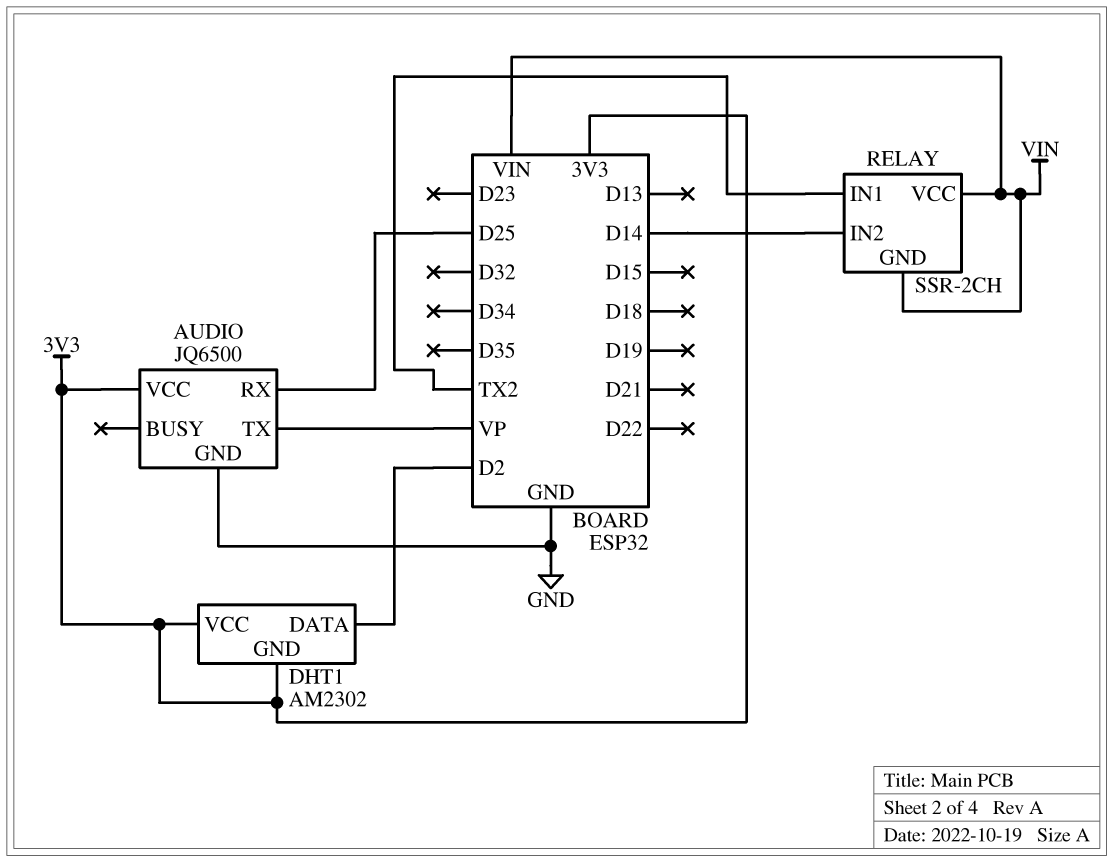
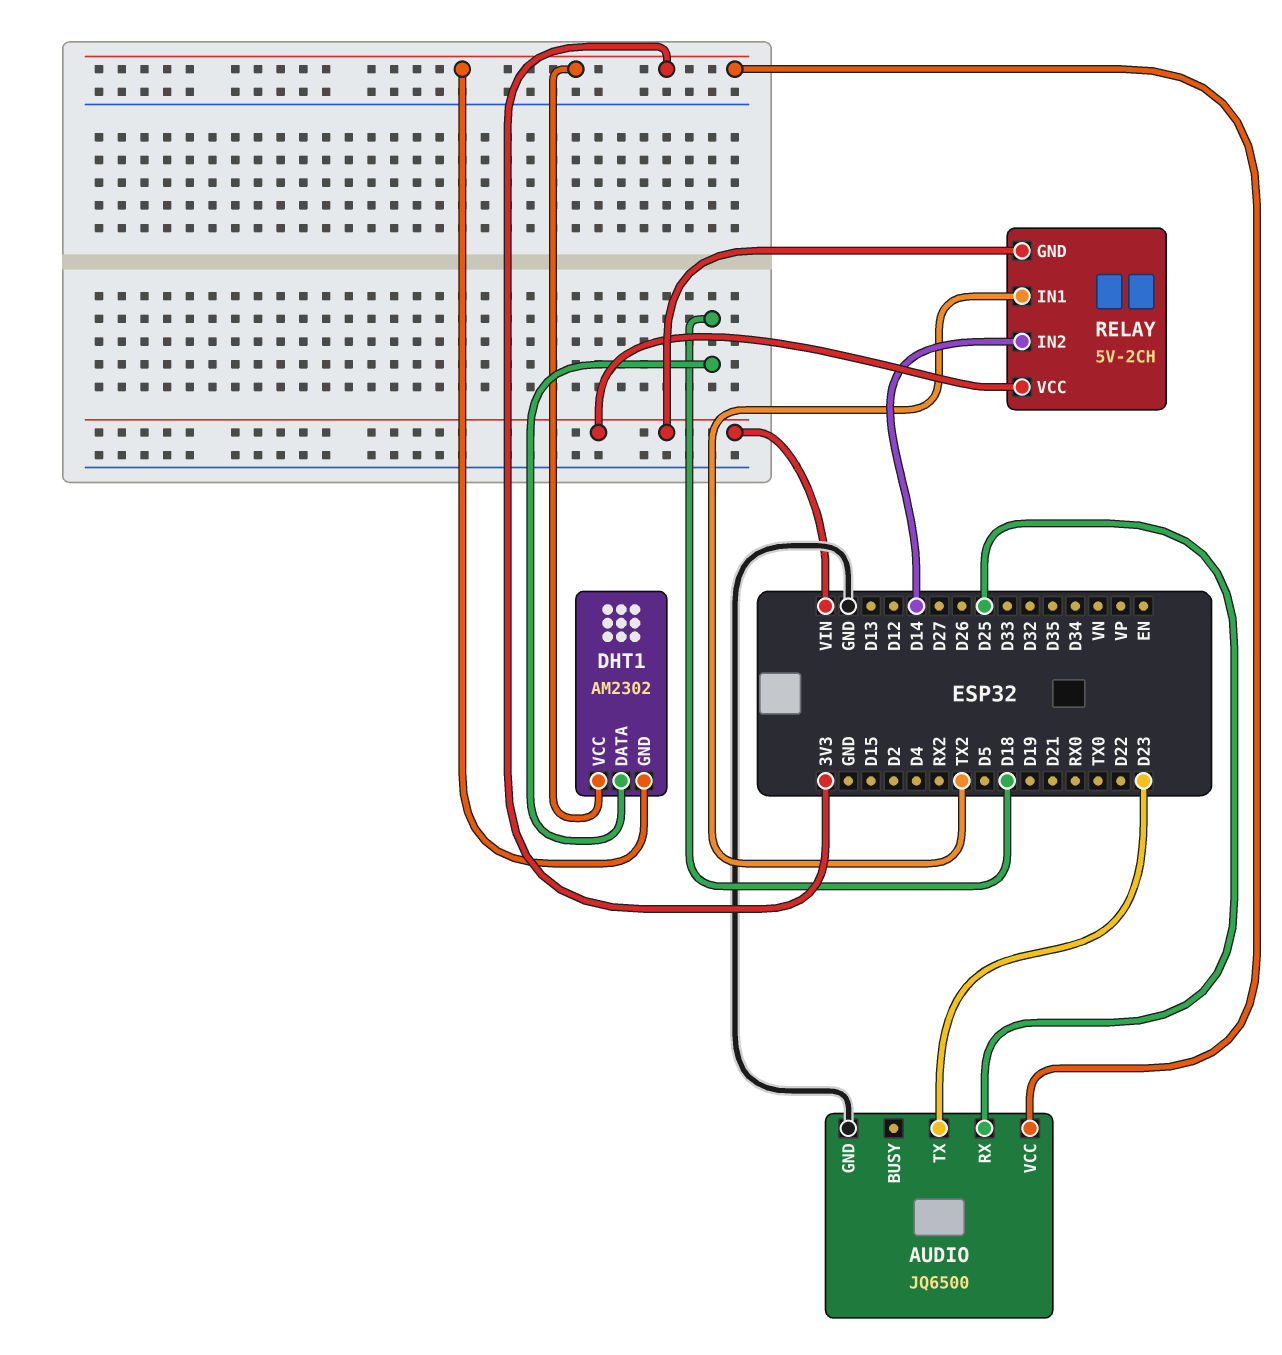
AUDIO pin TX: VP -> D23
DHT1 pin DATA: D2 -> D18
RELAY: SSR-2CH -> 5V-2CH

